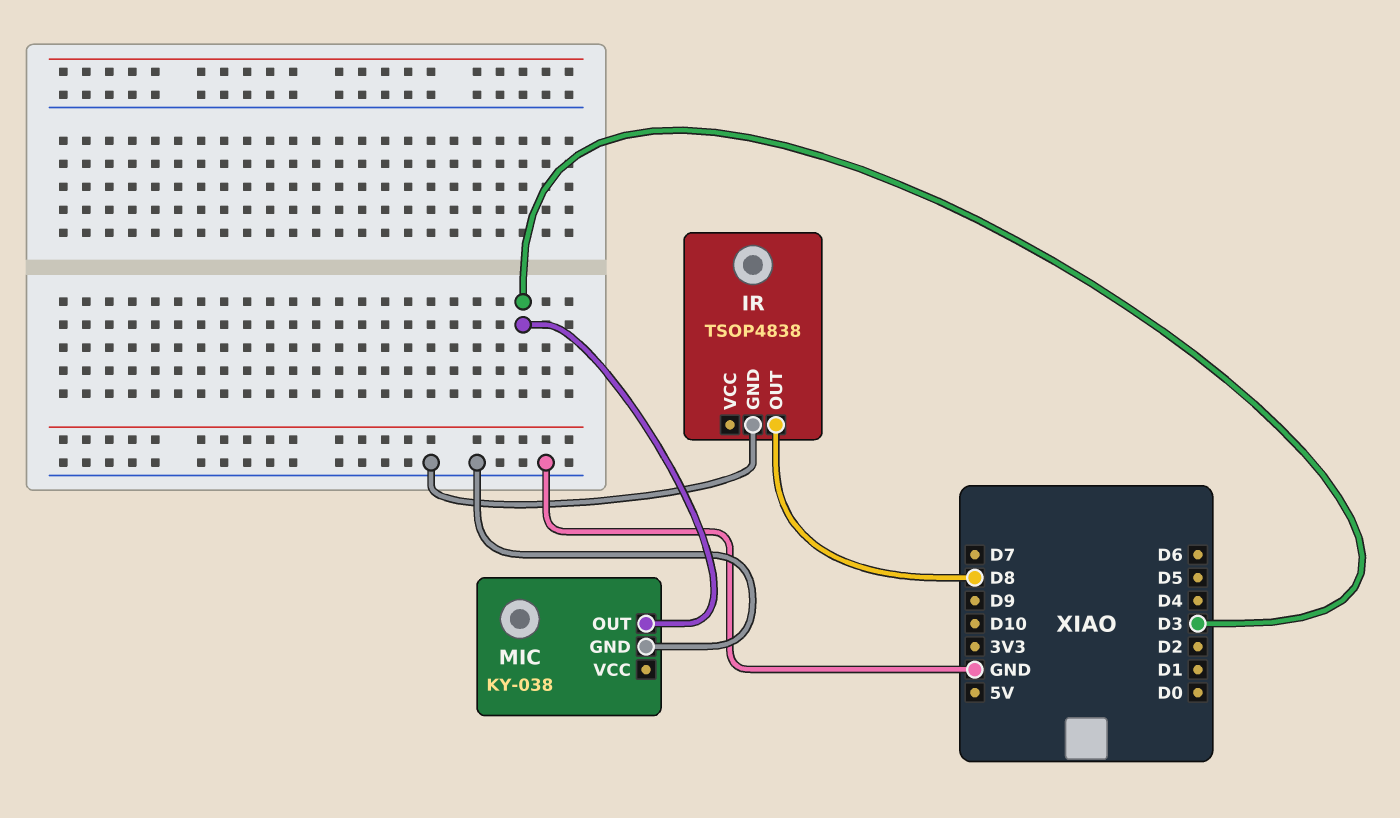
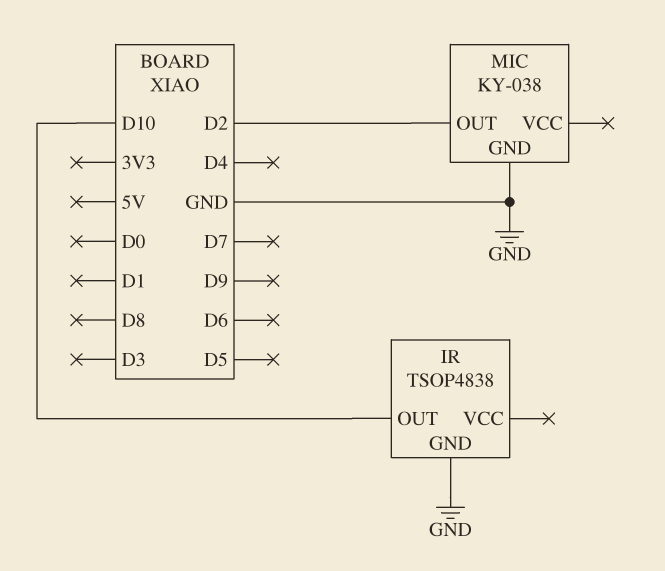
IR pin OUT: D8 -> D10
MIC pin OUT: D3 -> D2

